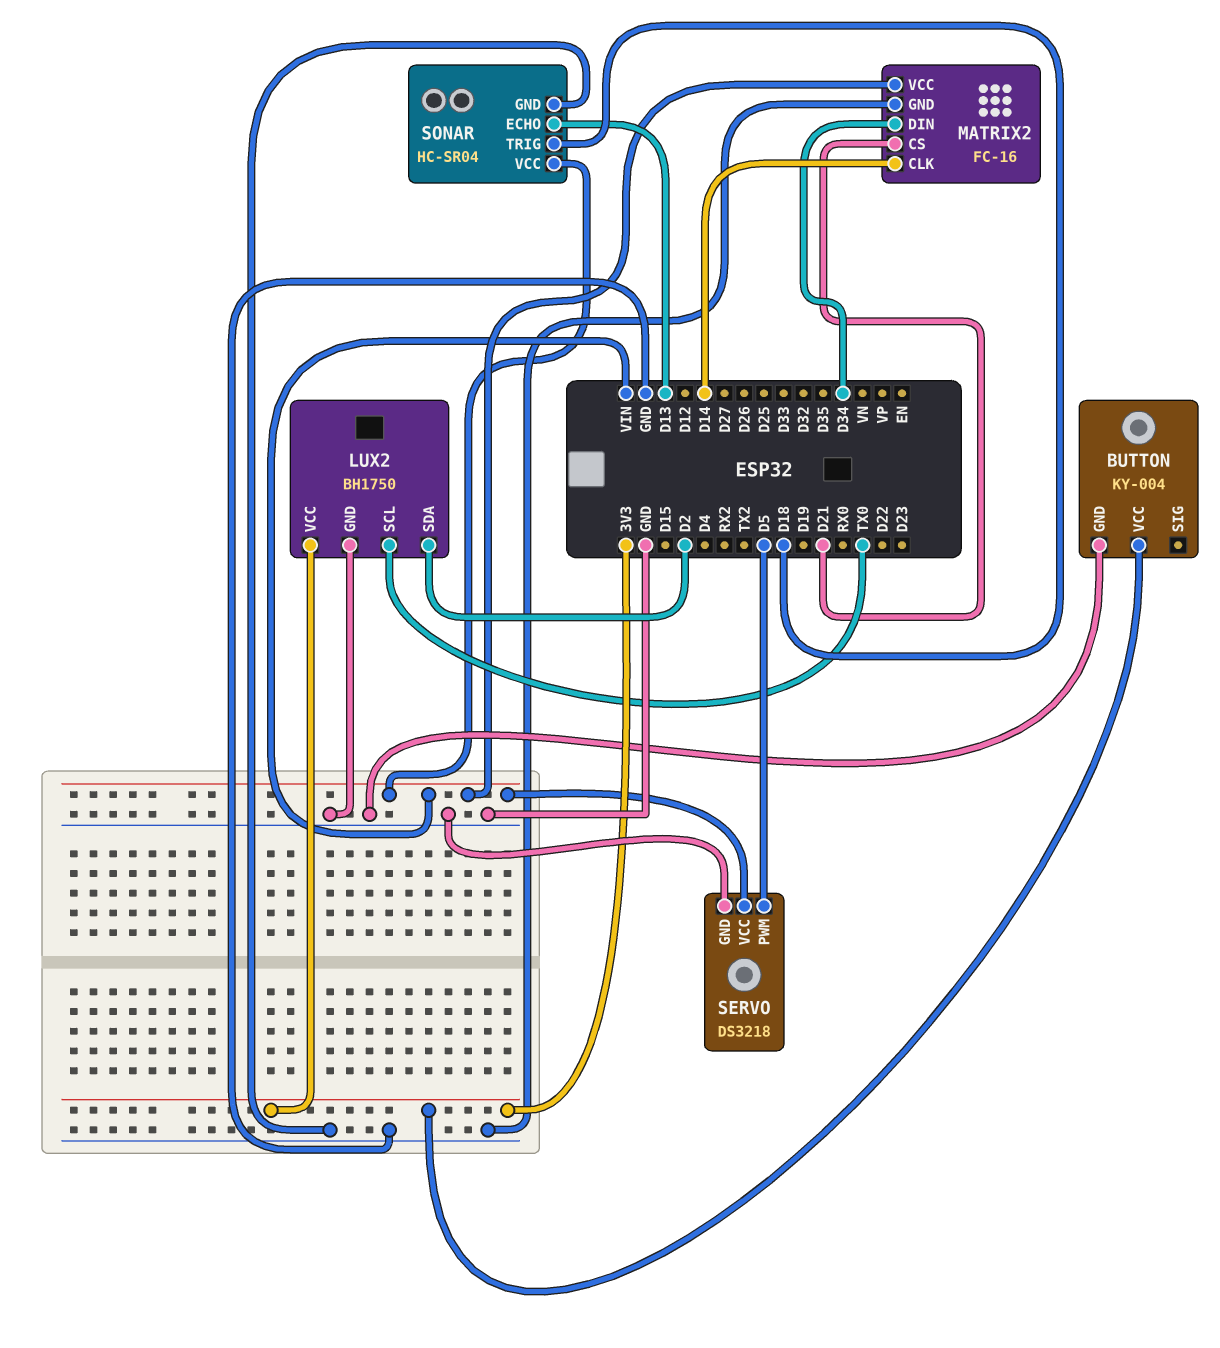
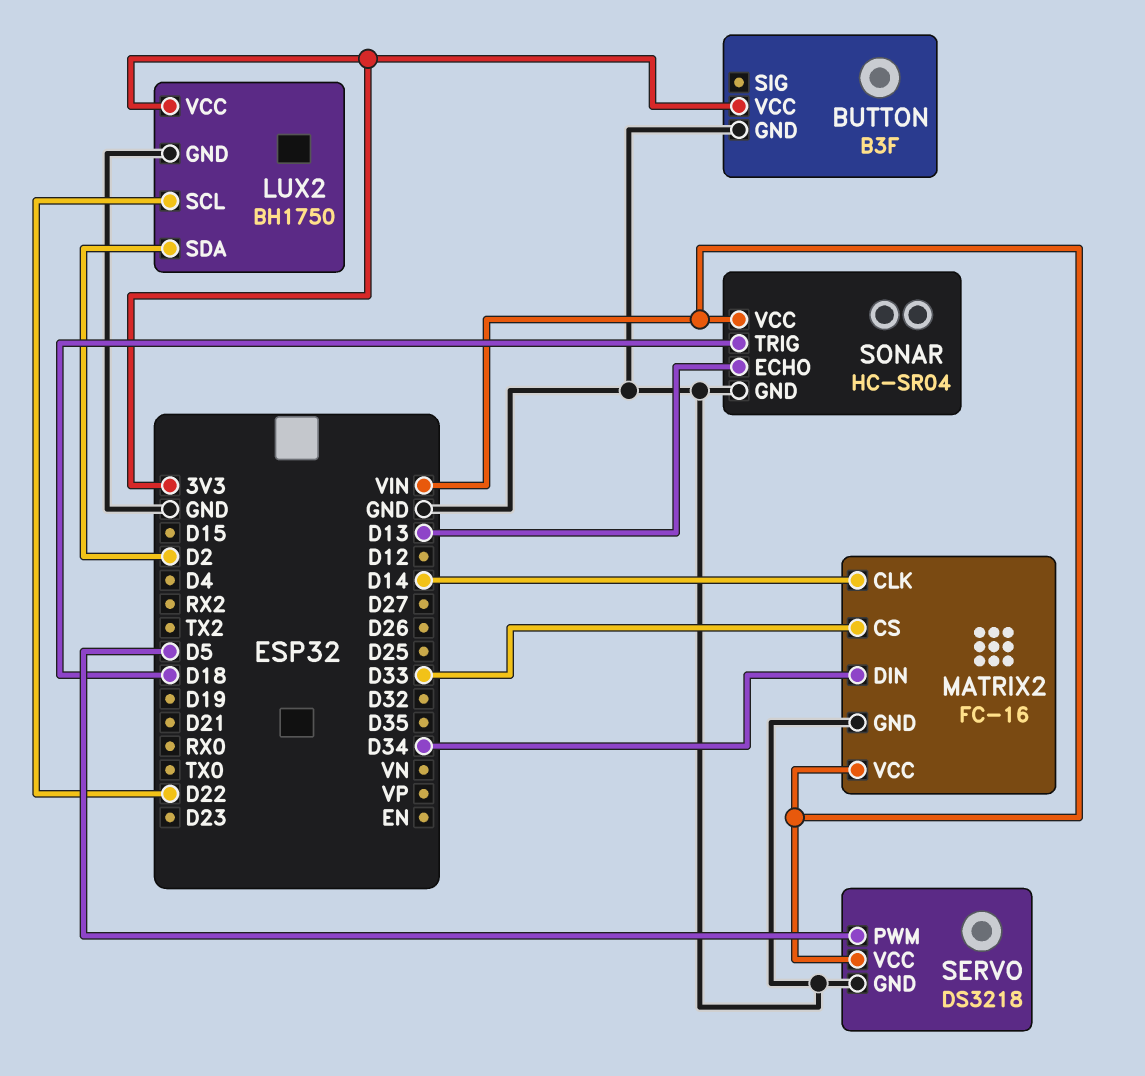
BUTTON: KY-004 -> B3F
LUX2 pin SCL: TX0 -> D22
MATRIX2 pin CS: D21 -> D33

